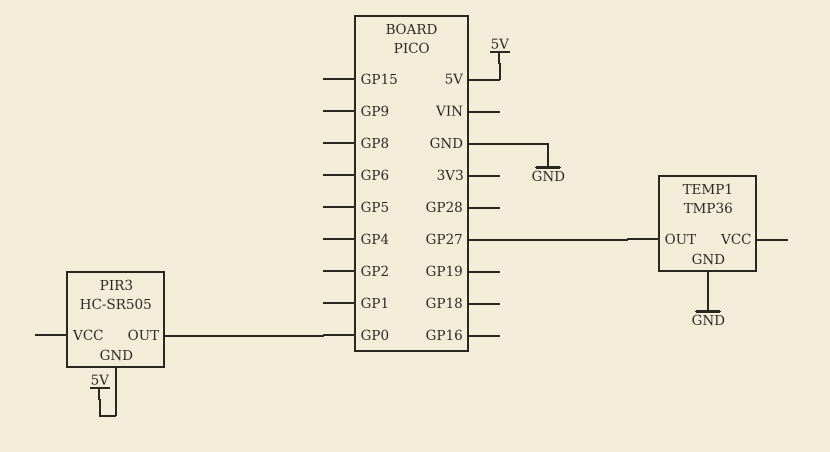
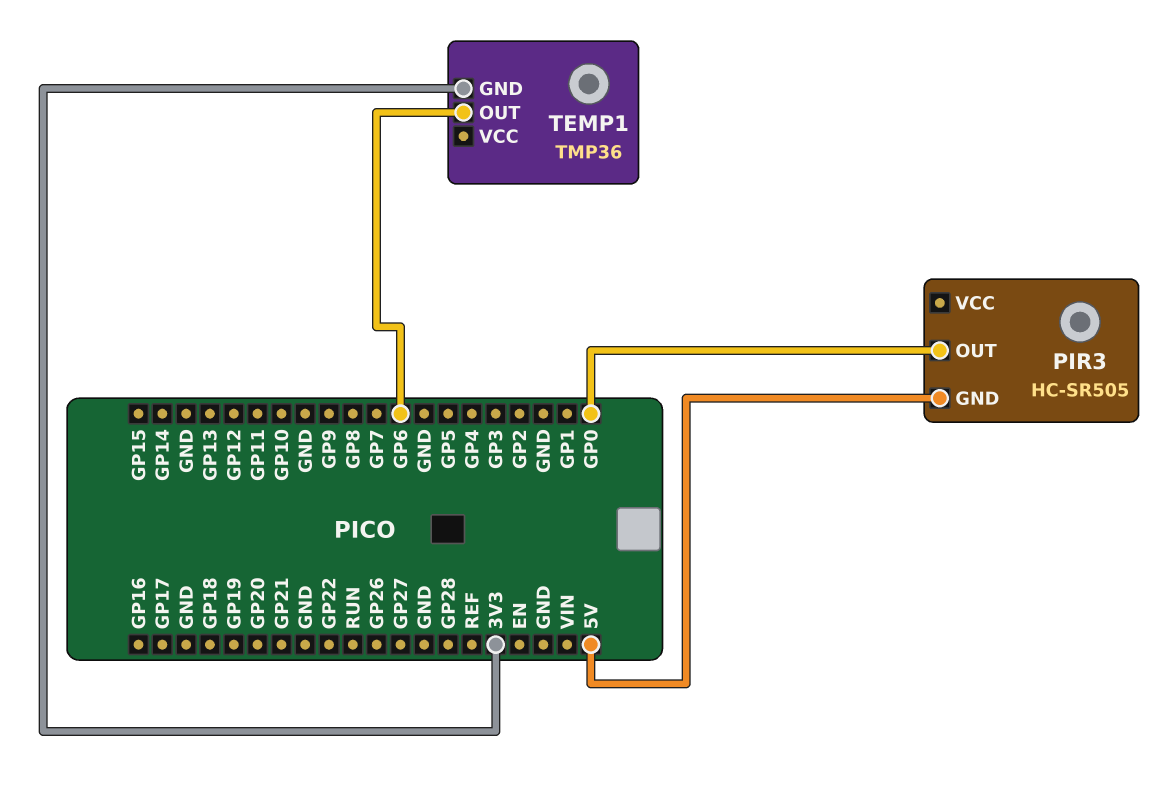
TEMP1 pin GND: GND -> 3V3
TEMP1 pin OUT: GP27 -> GP6

